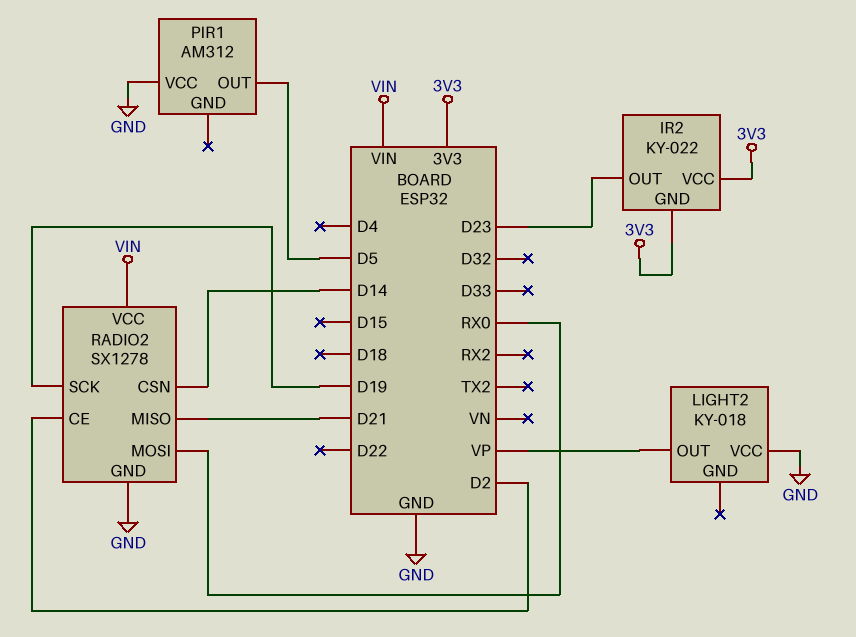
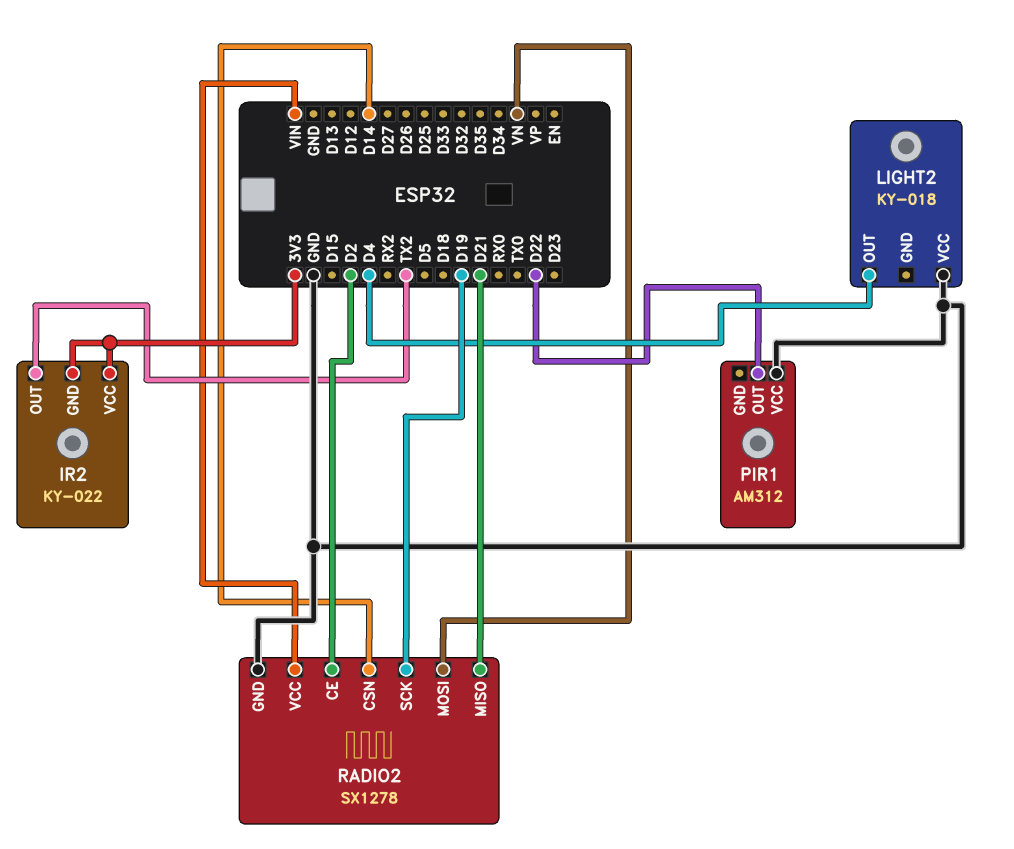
IR2 pin OUT: D23 -> TX2
LIGHT2 pin OUT: VP -> D4
PIR1 pin OUT: D5 -> D22
RADIO2 pin MOSI: RX0 -> VN

